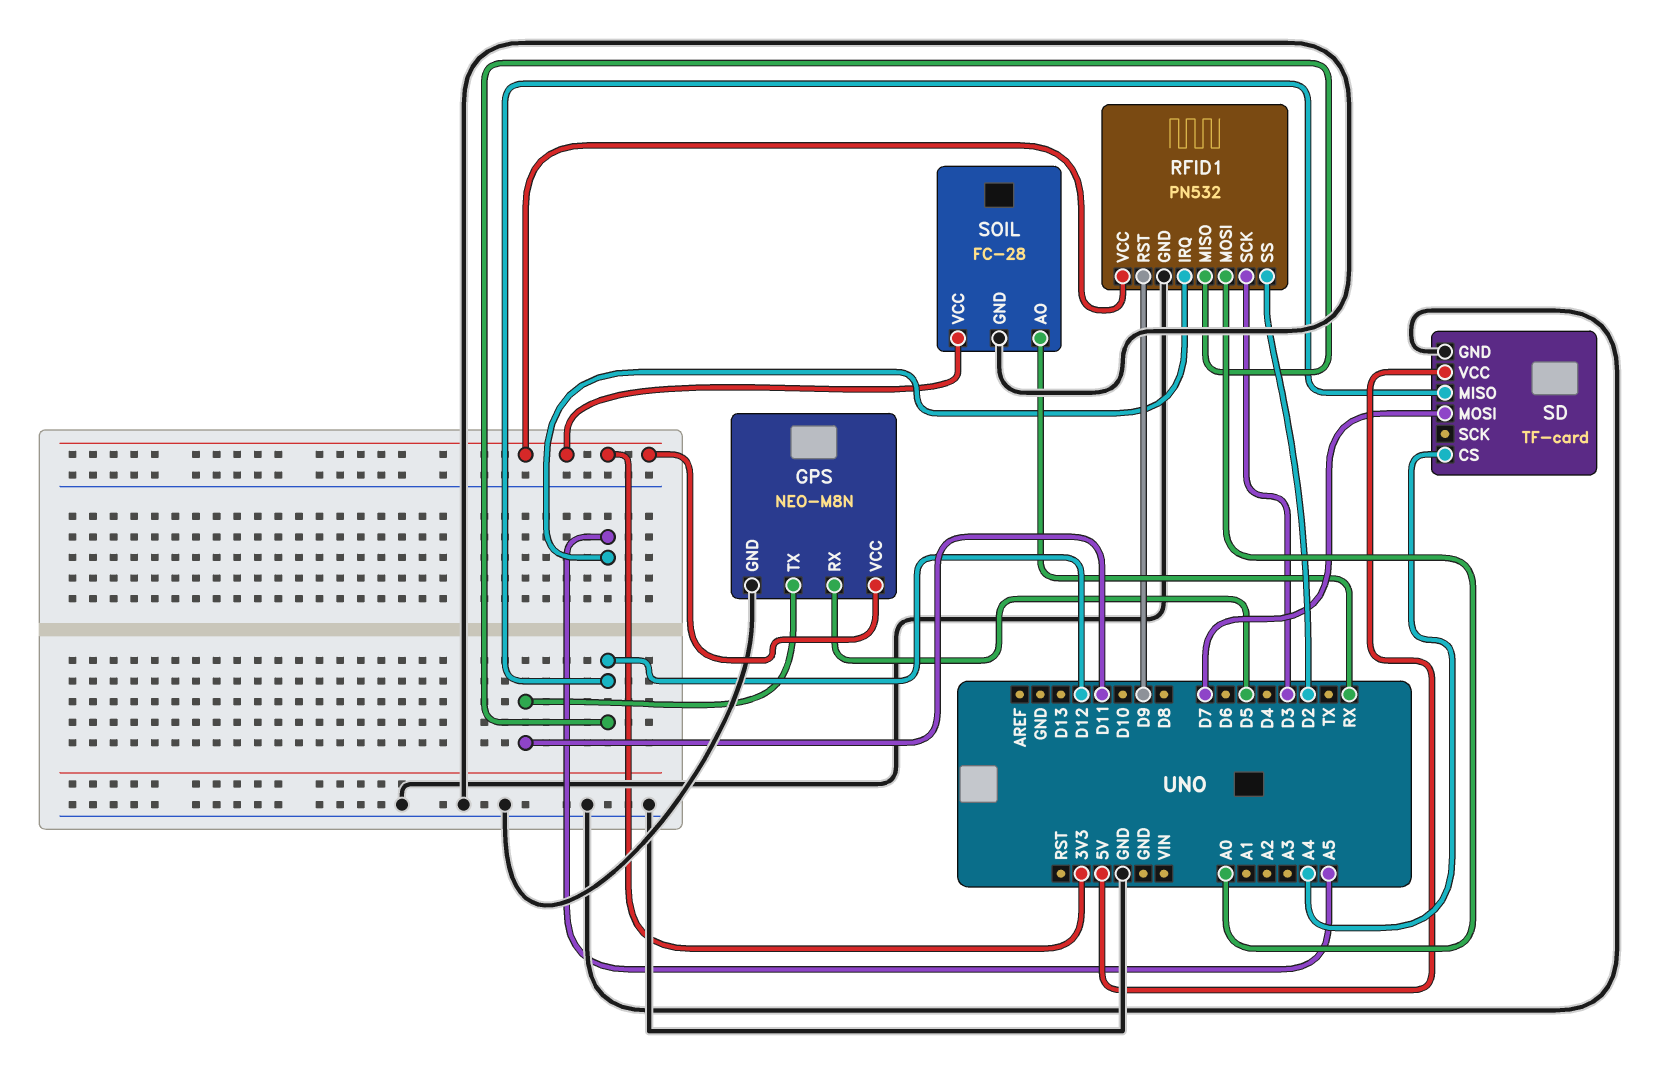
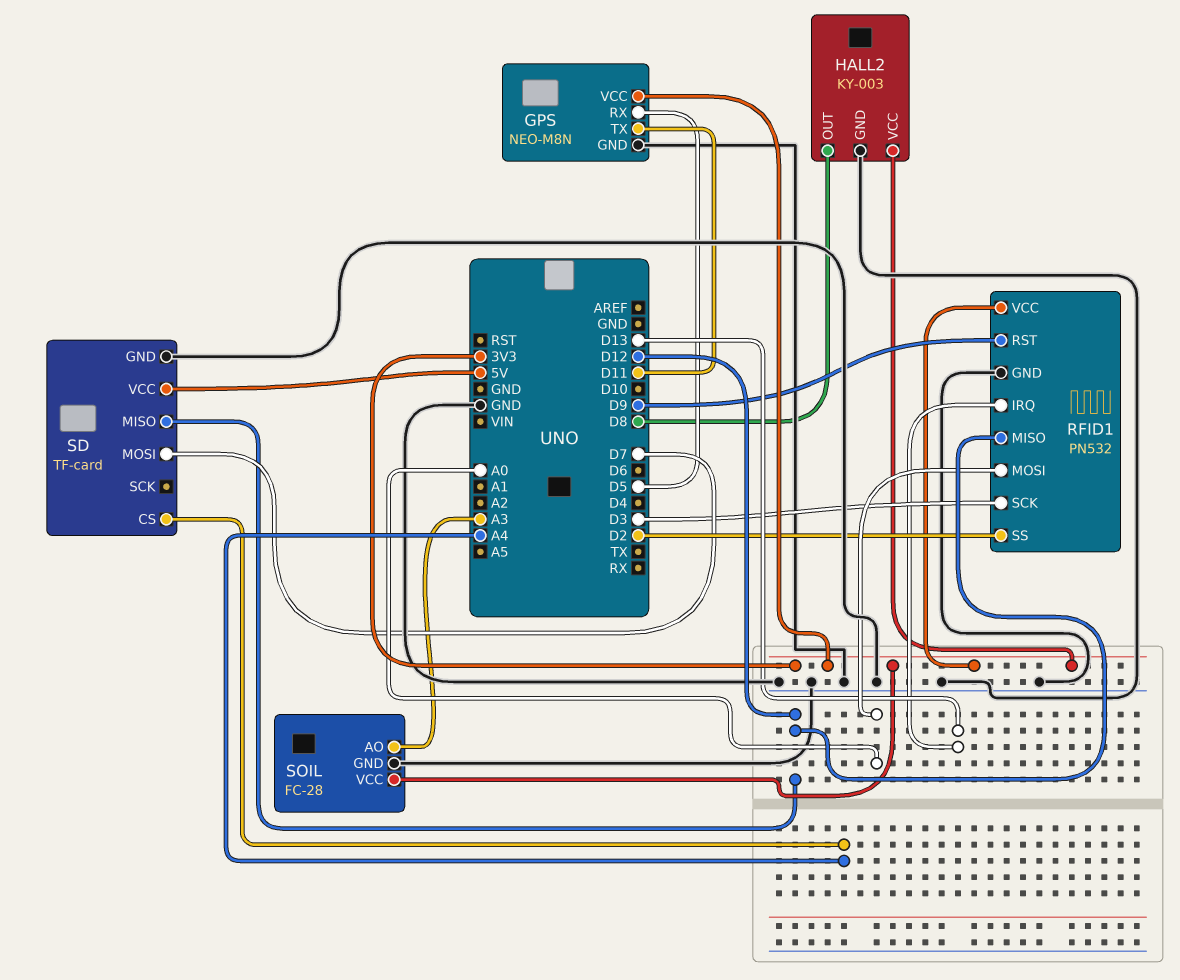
HALL2: none -> KY-003
HALL2 pin GND: none -> GND
HALL2 pin OUT: none -> D8
HALL2 pin VCC: none -> 3V3
RFID1 pin IRQ: A5 -> D13
SOIL pin AO: RX -> A3

